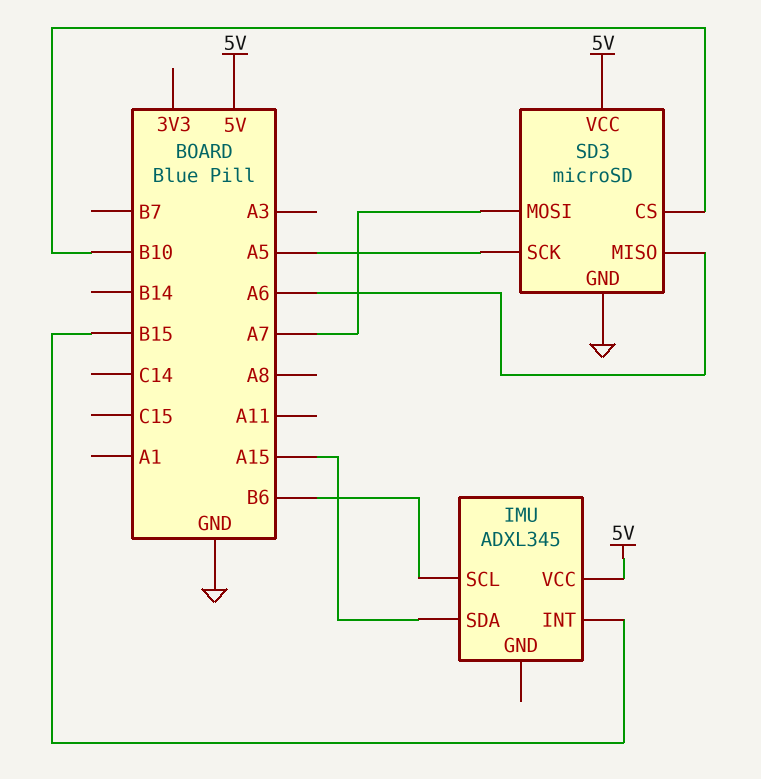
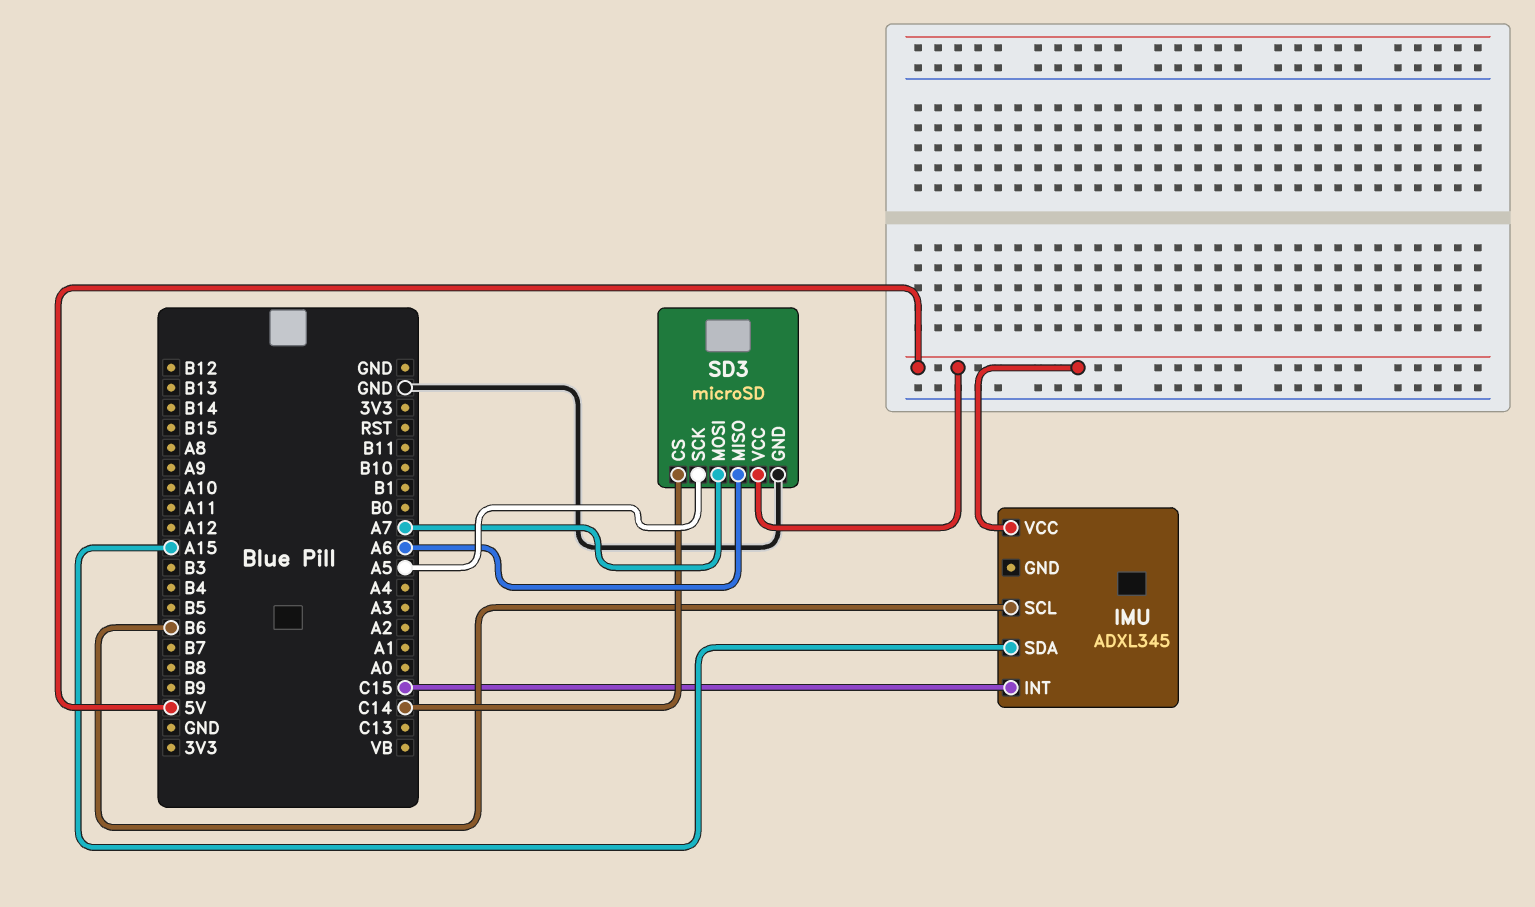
IMU pin INT: B15 -> C15
SD3 pin CS: B10 -> C14

